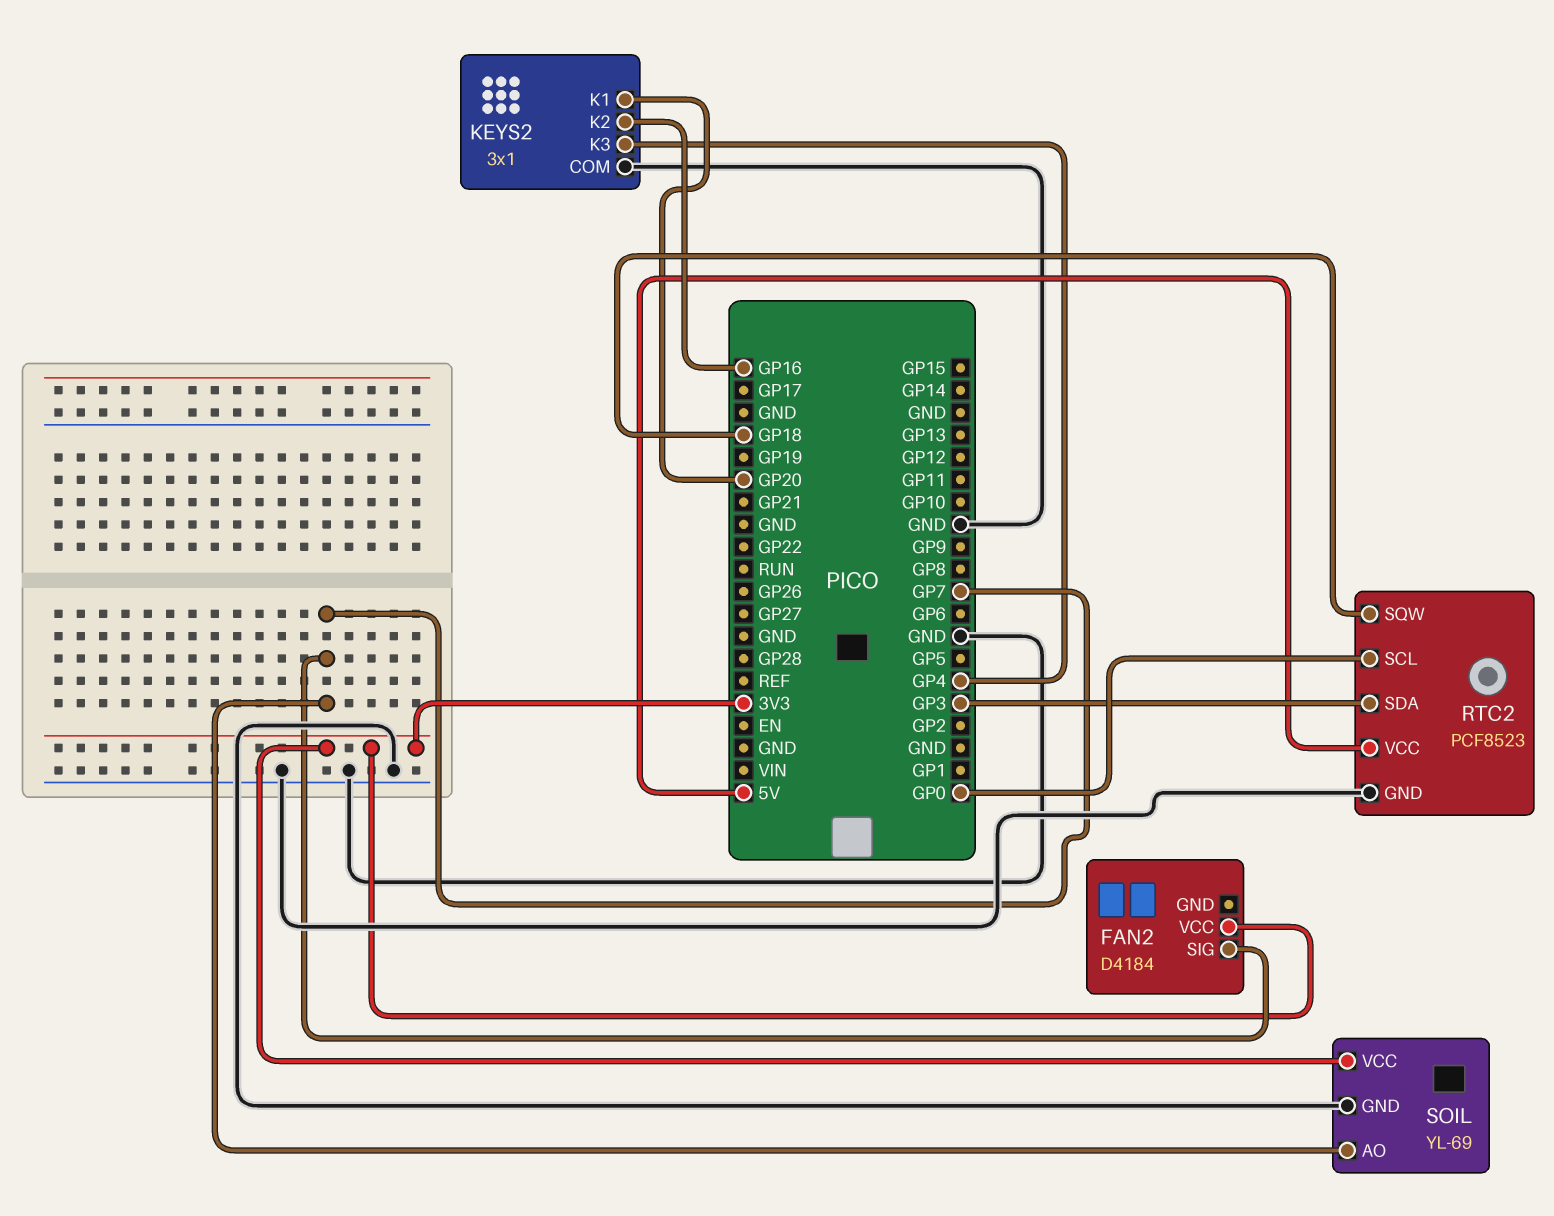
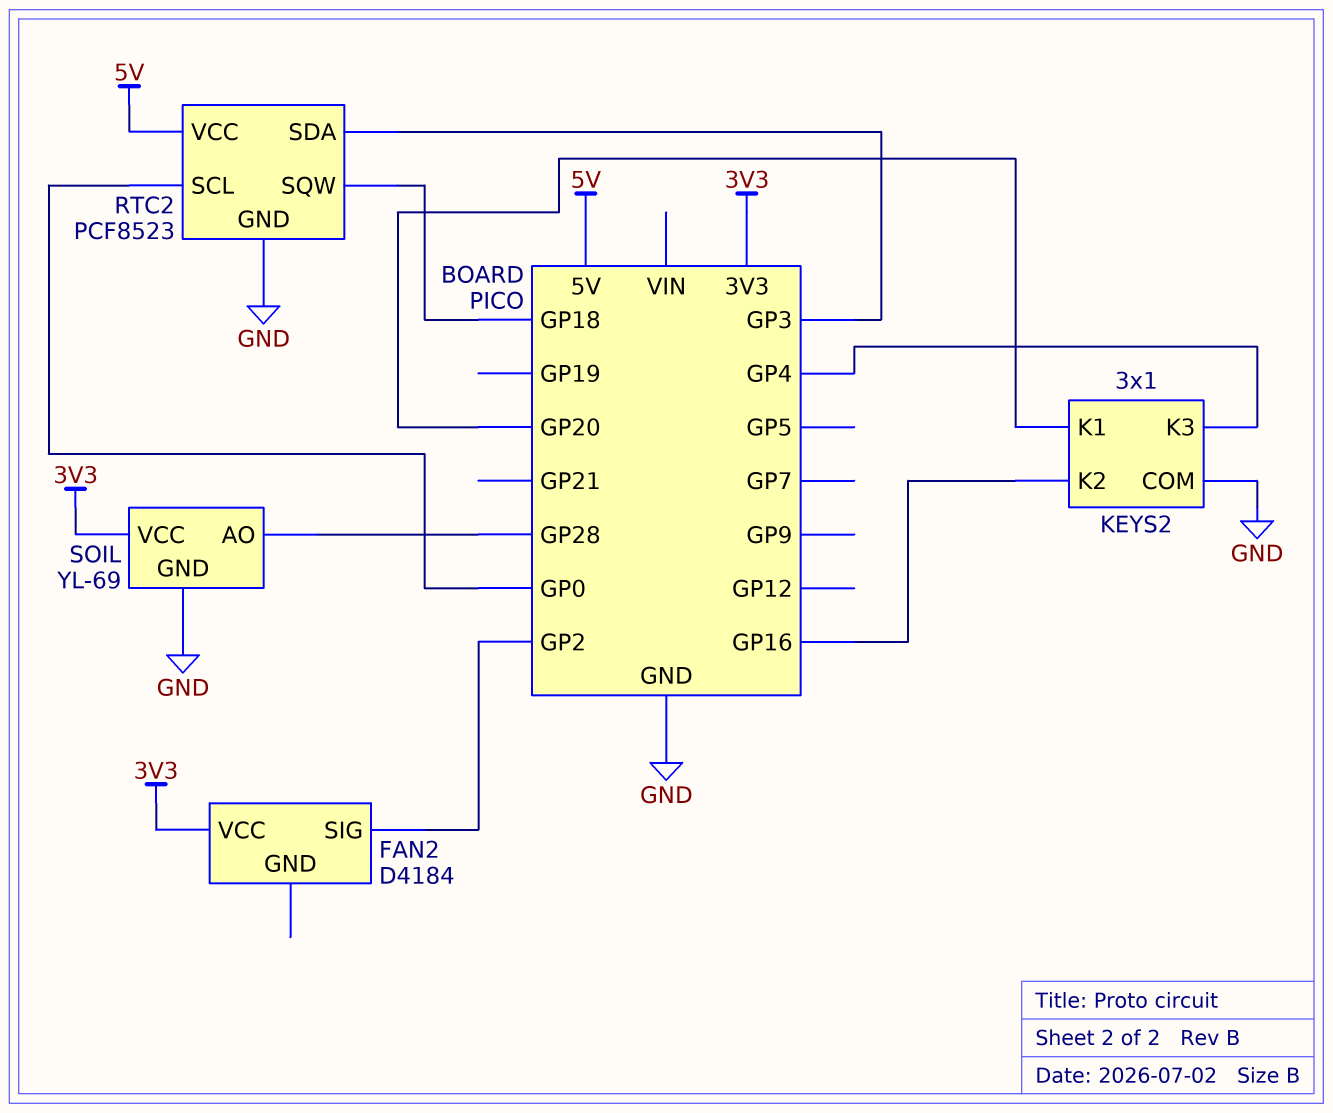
FAN2 pin SIG: GP7 -> GP2
SOIL pin AO: GP7 -> GP28

